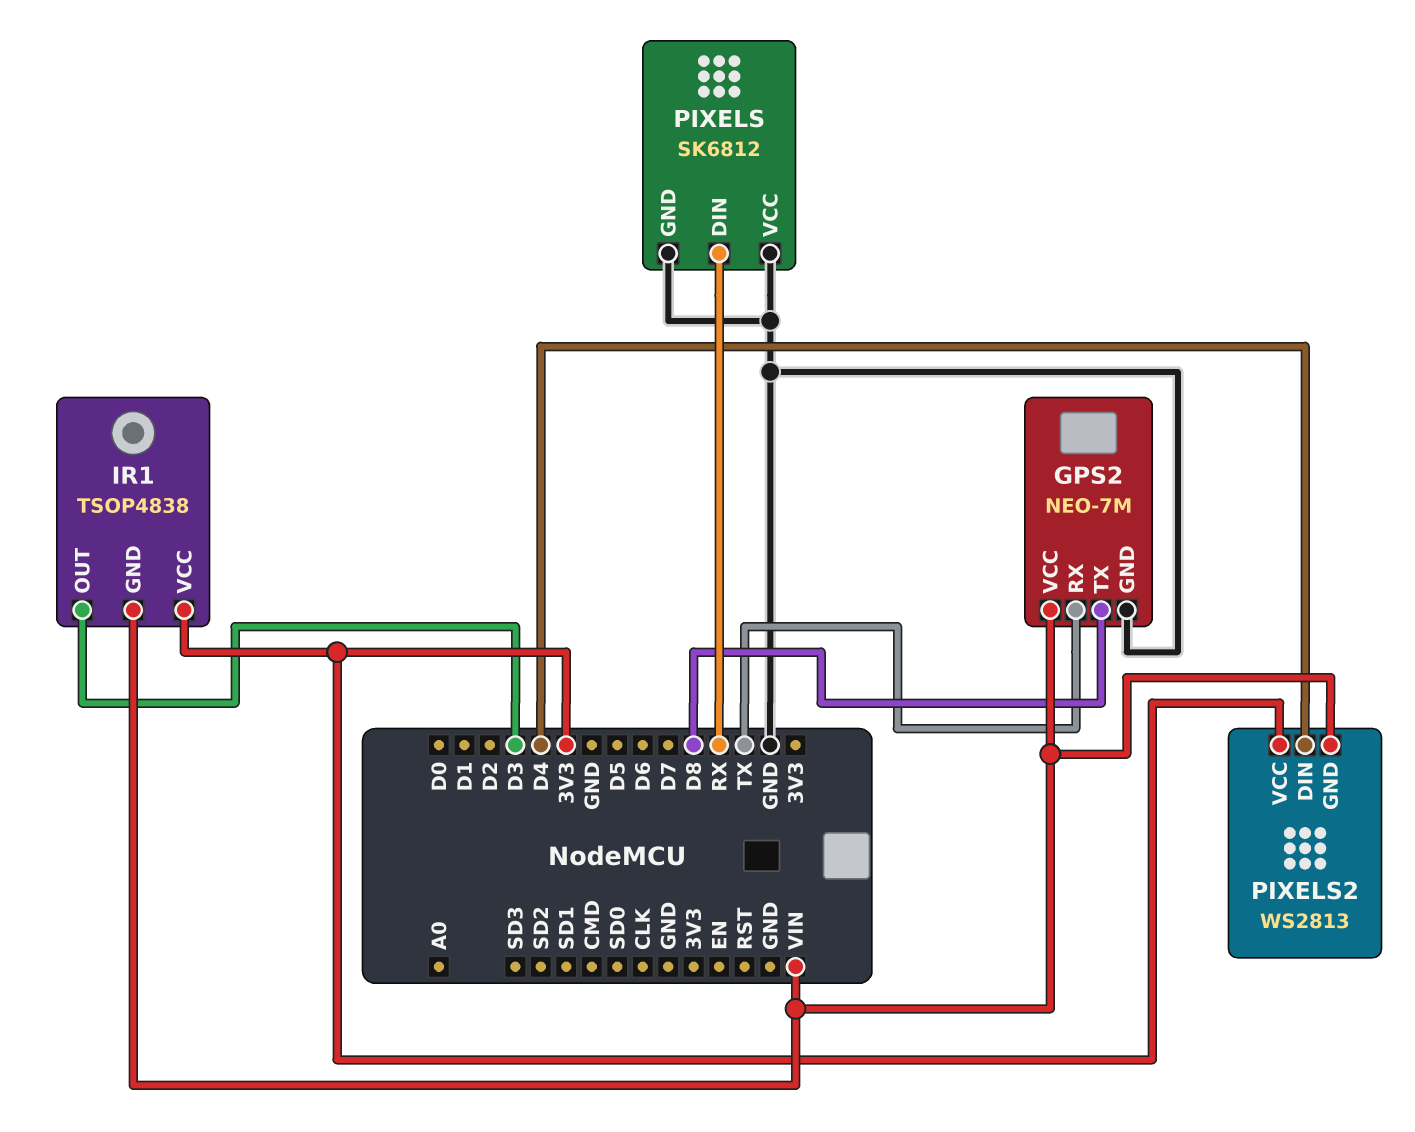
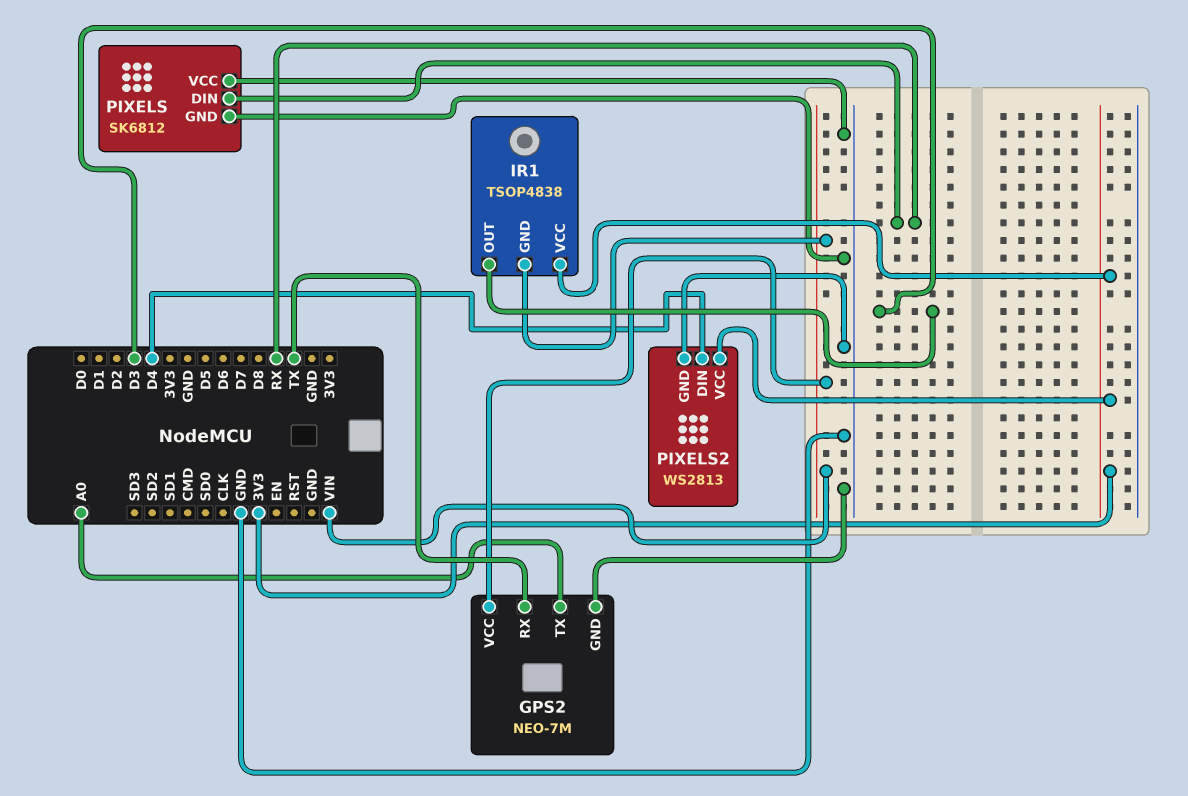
GPS2 pin TX: D8 -> A0
PIXELS2 pin GND: VIN -> GND

